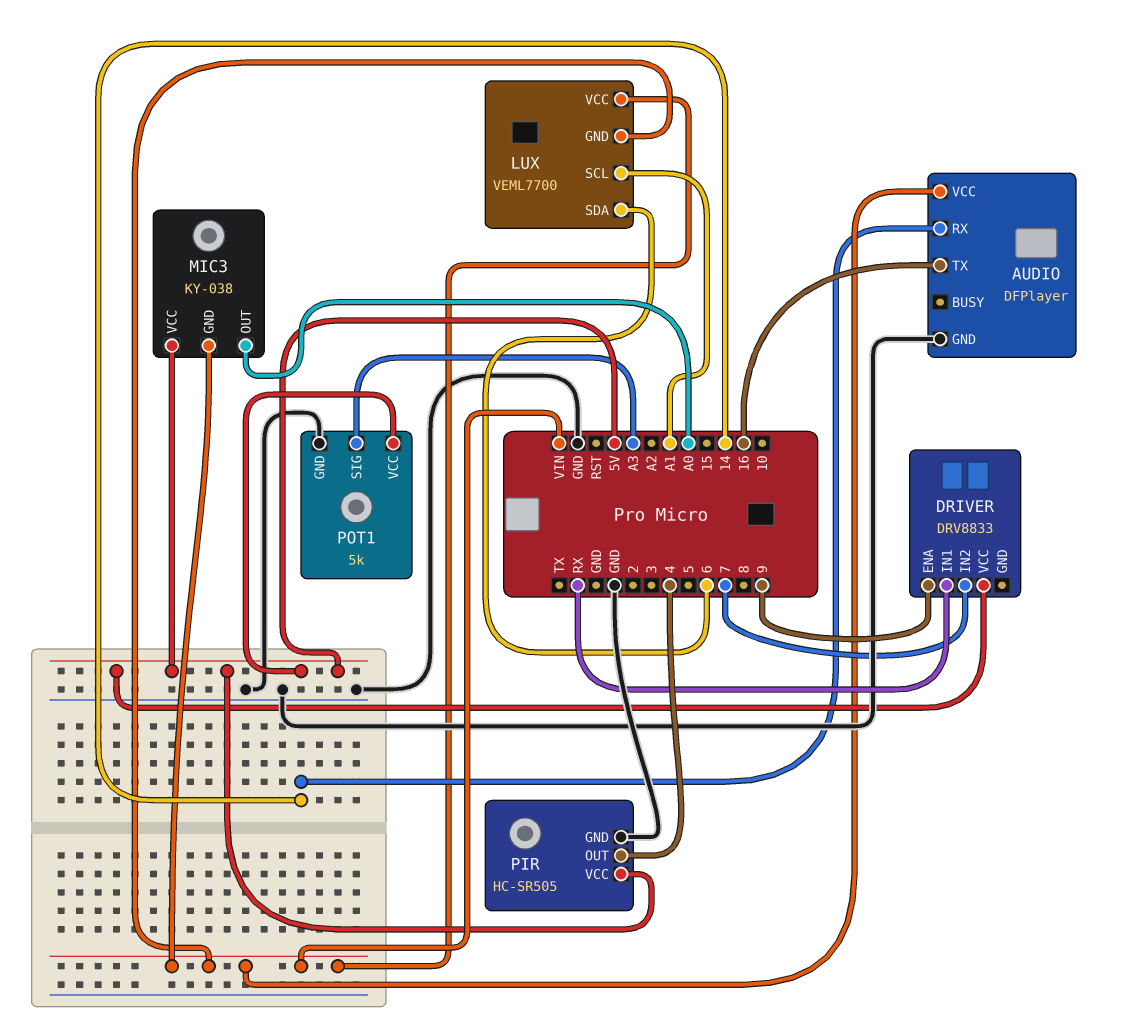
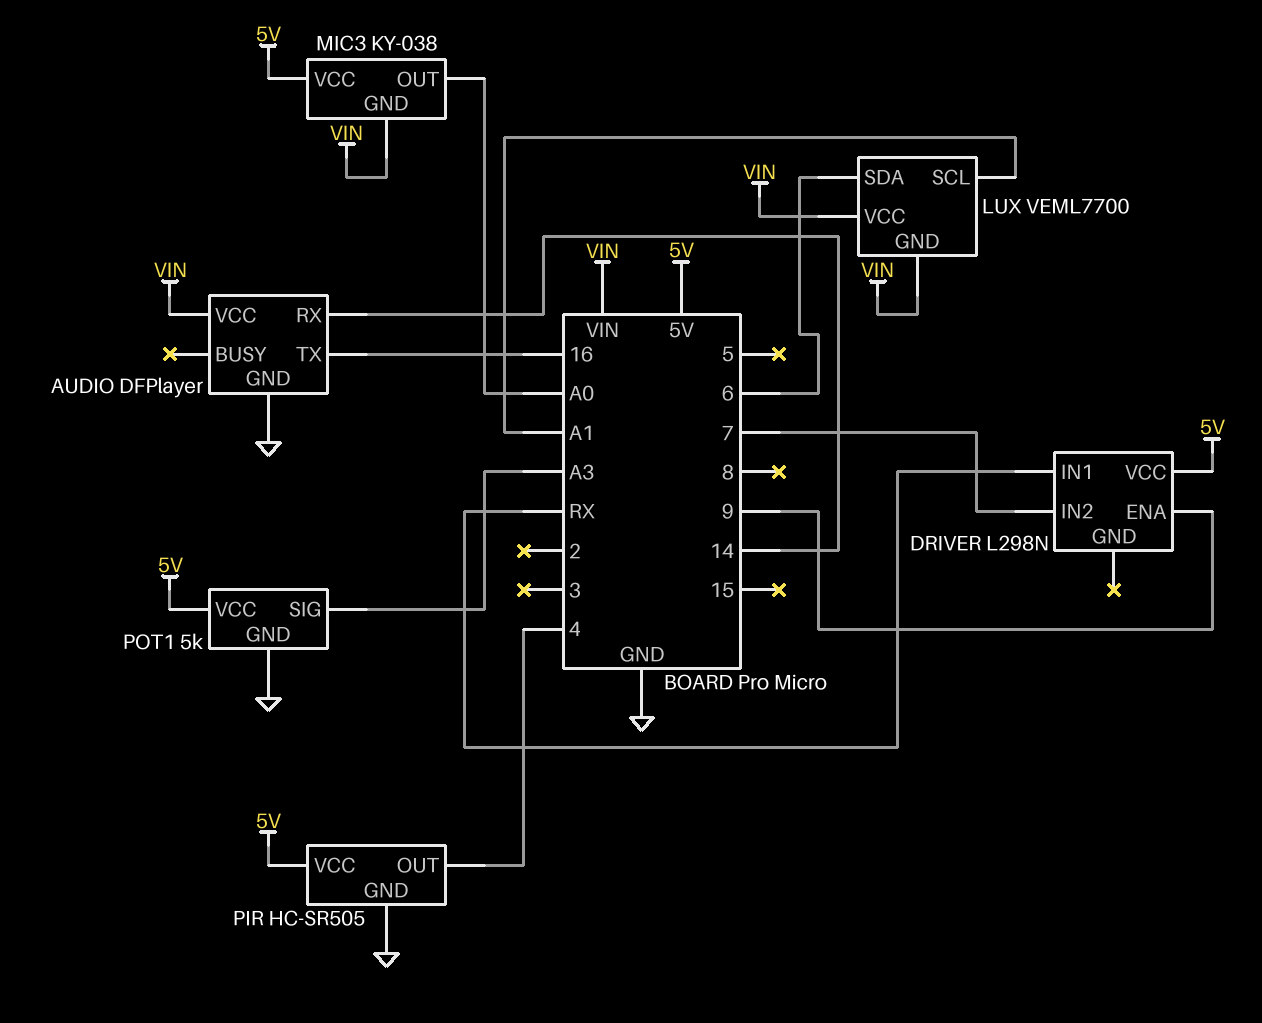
DRIVER: DRV8833 -> L298N

